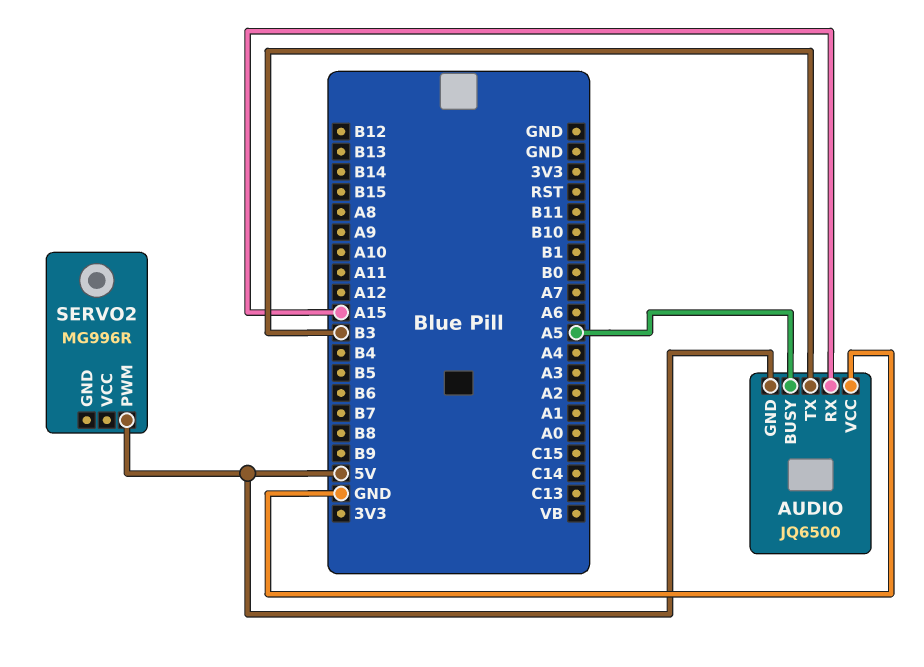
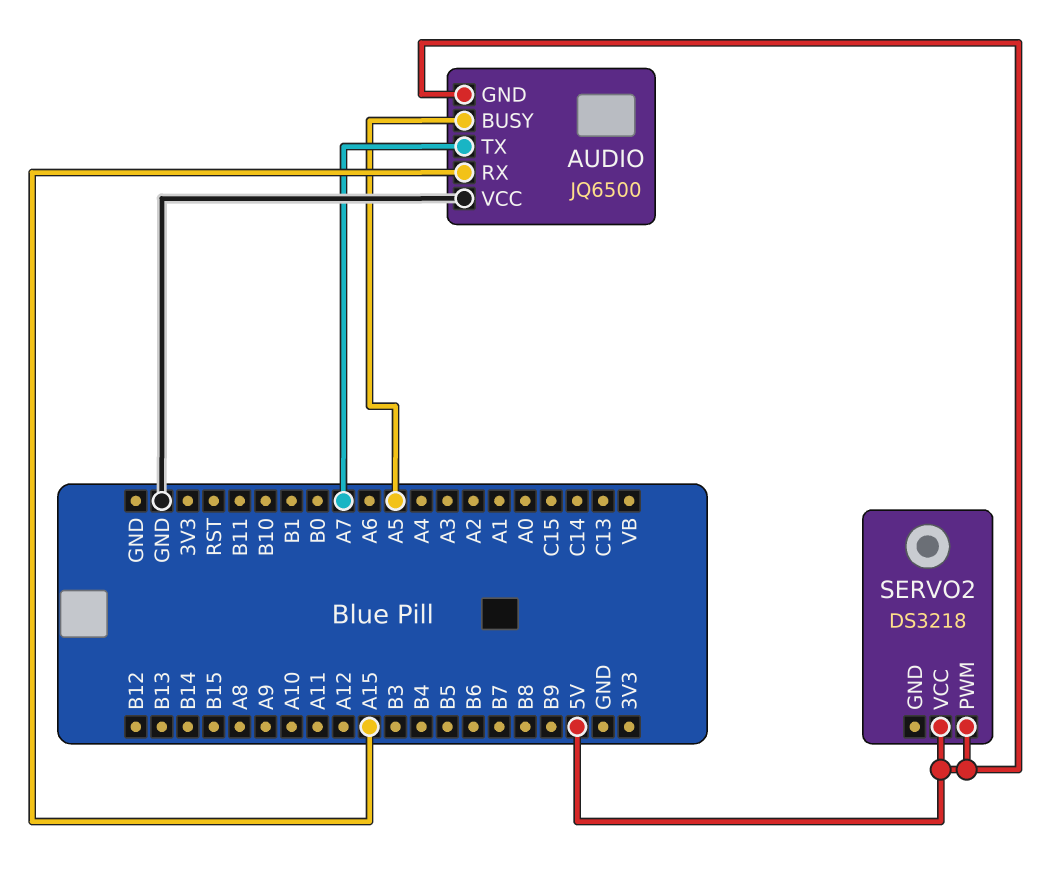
AUDIO pin TX: B3 -> A7
SERVO2: MG996R -> DS3218
SERVO2 pin VCC: none -> 5V

